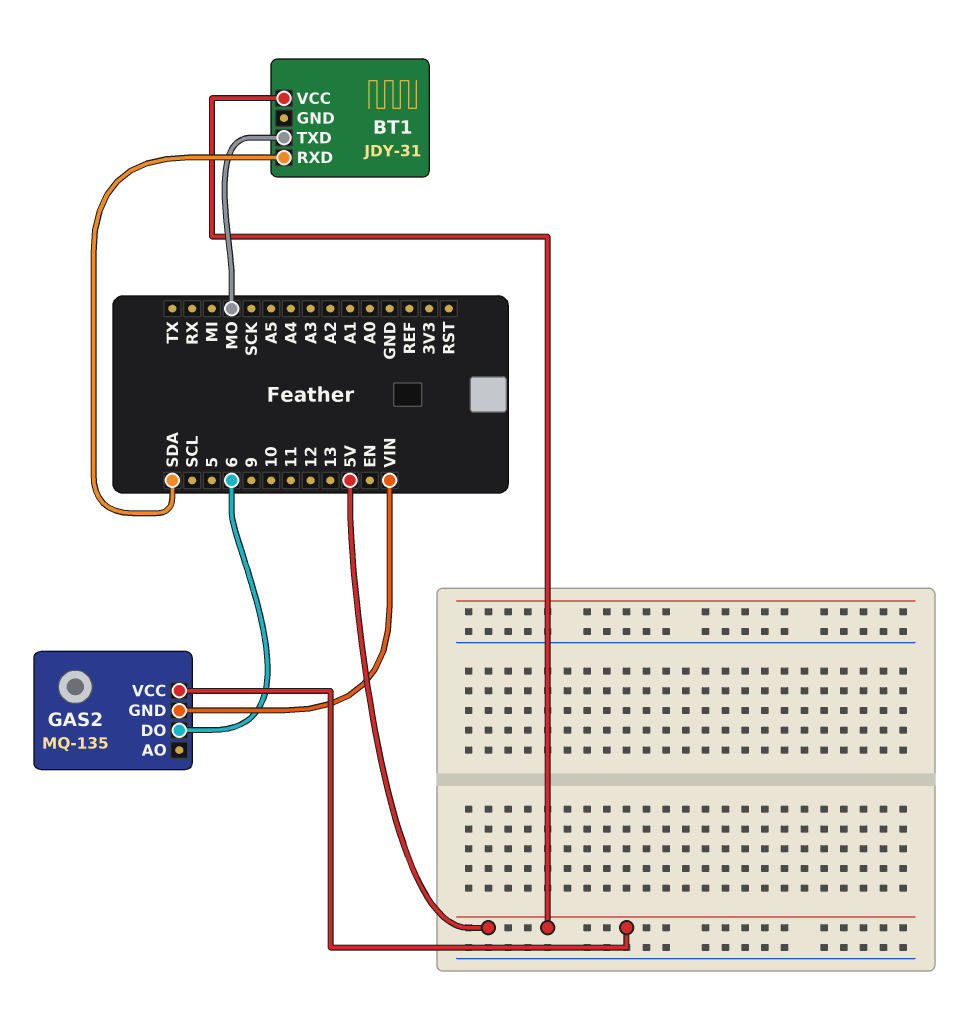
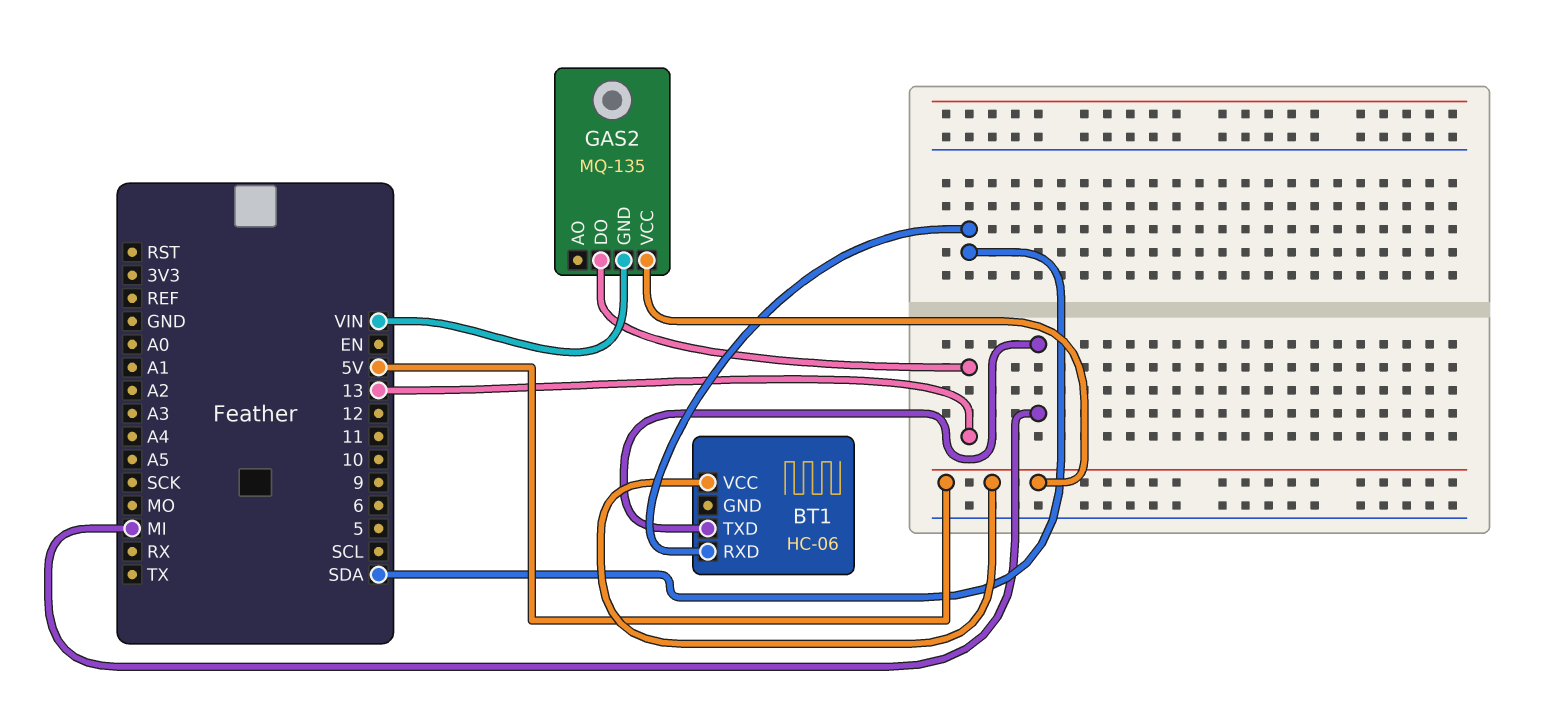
BT1: JDY-31 -> HC-06
BT1 pin TXD: MO -> MI
GAS2 pin DO: 6 -> 13

